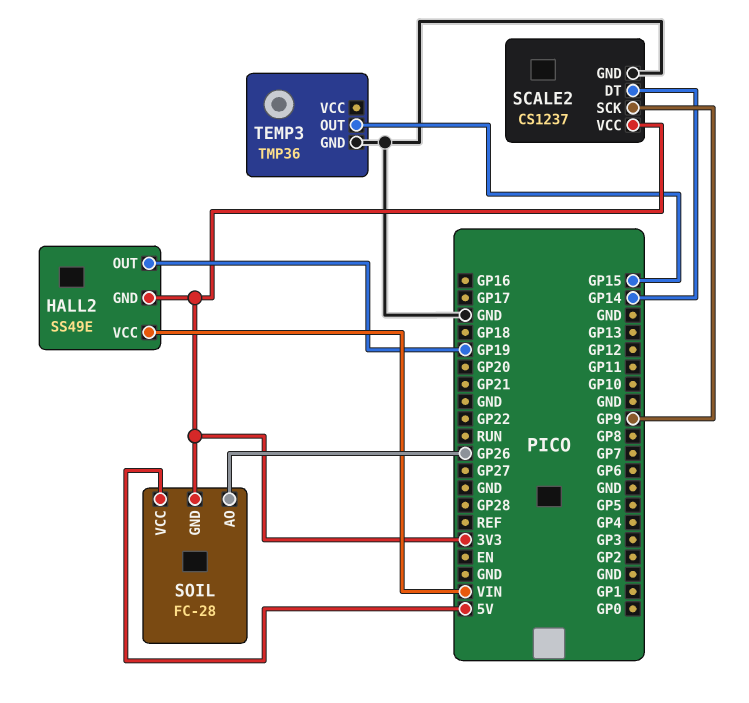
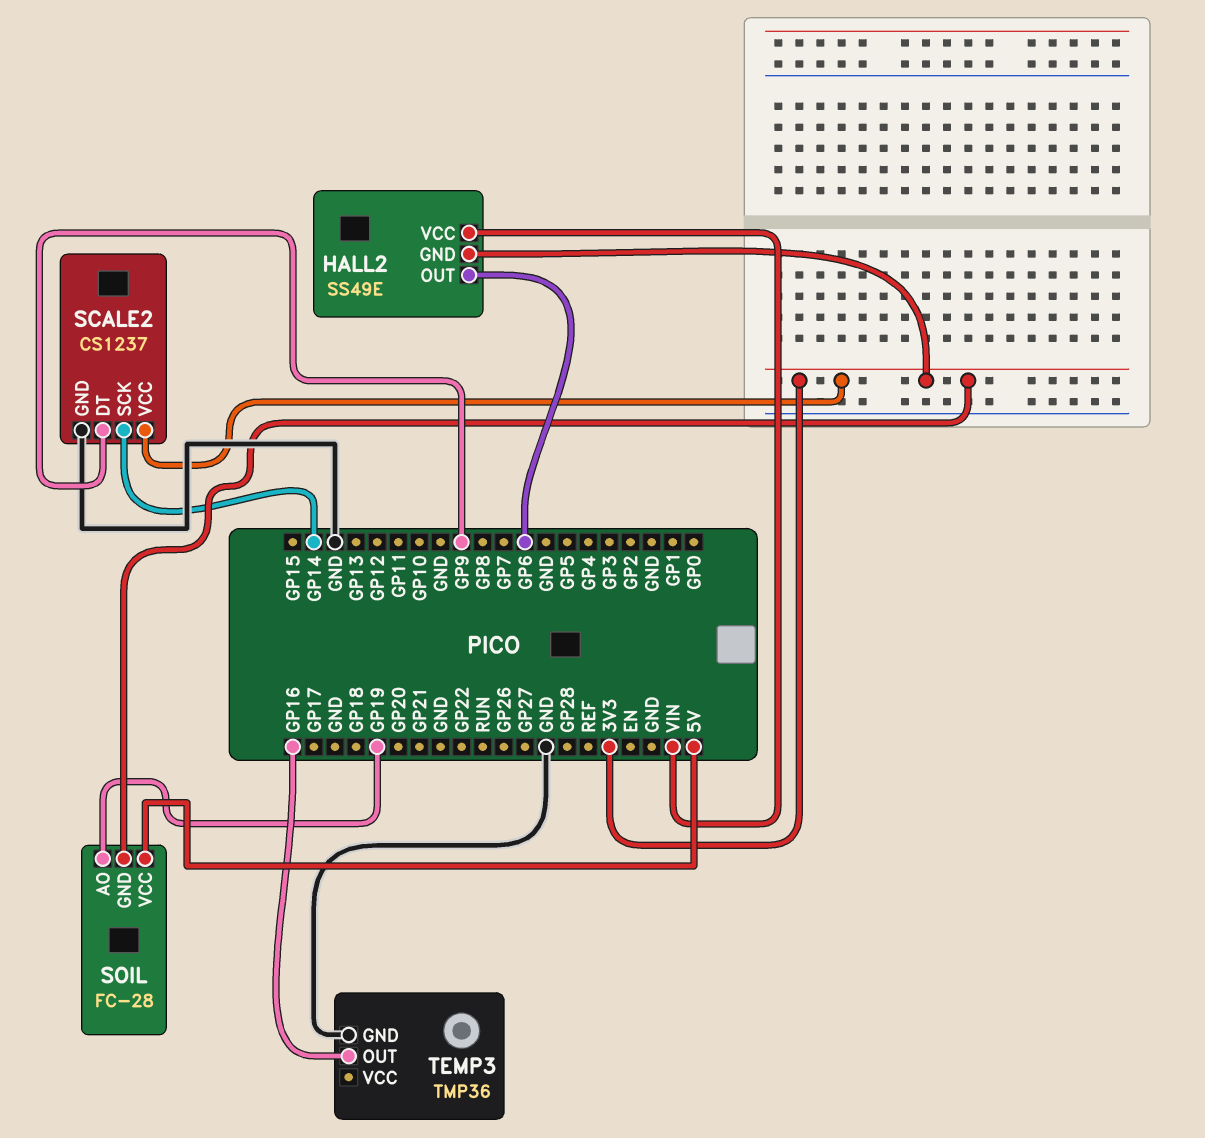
HALL2 pin OUT: GP19 -> GP6
SCALE2 pin DT: GP14 -> GP9
SCALE2 pin SCK: GP9 -> GP14
SOIL pin AO: GP26 -> GP19
TEMP3 pin OUT: GP15 -> GP16

